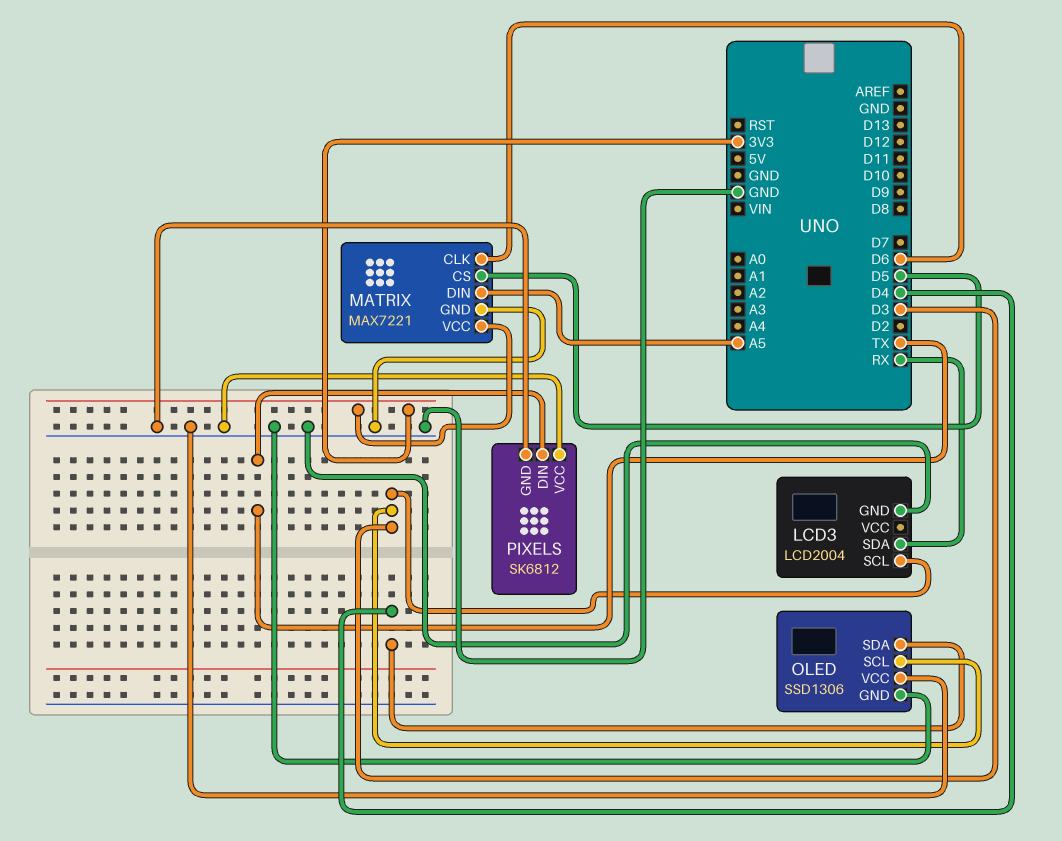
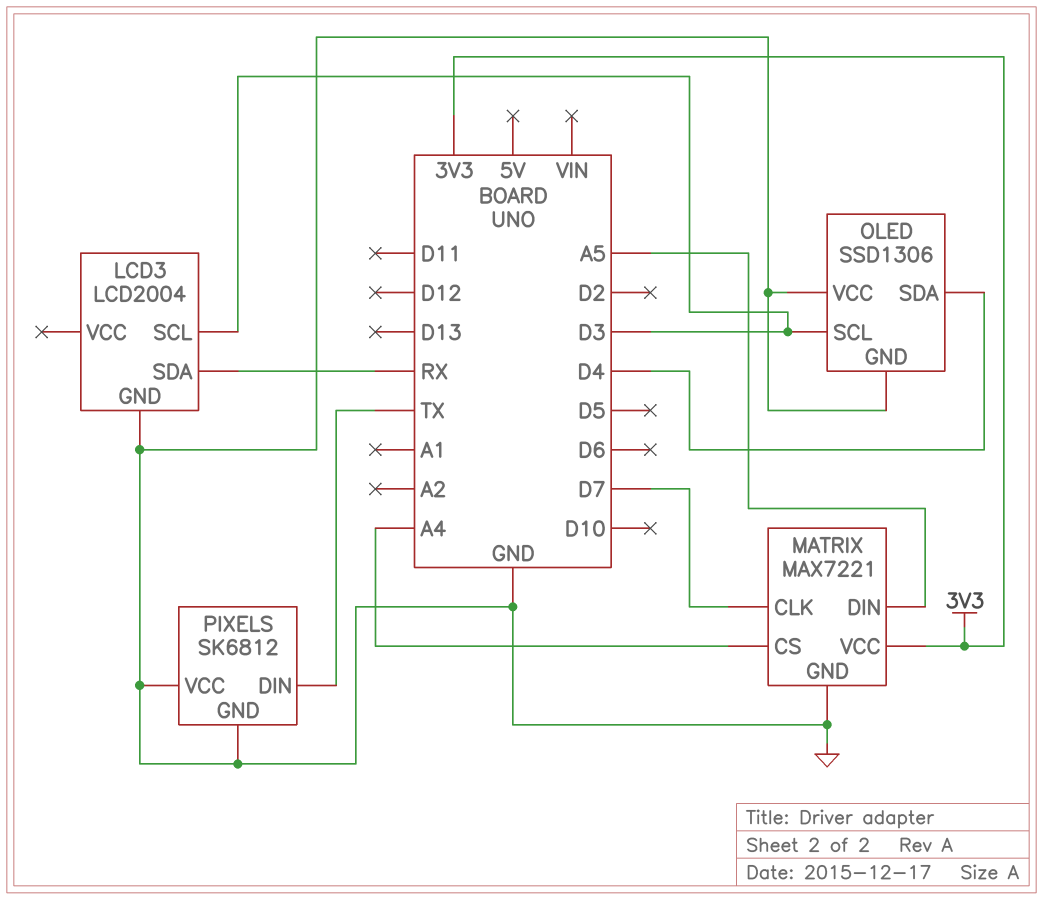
MATRIX pin CLK: D6 -> D7
MATRIX pin CS: D5 -> A4

